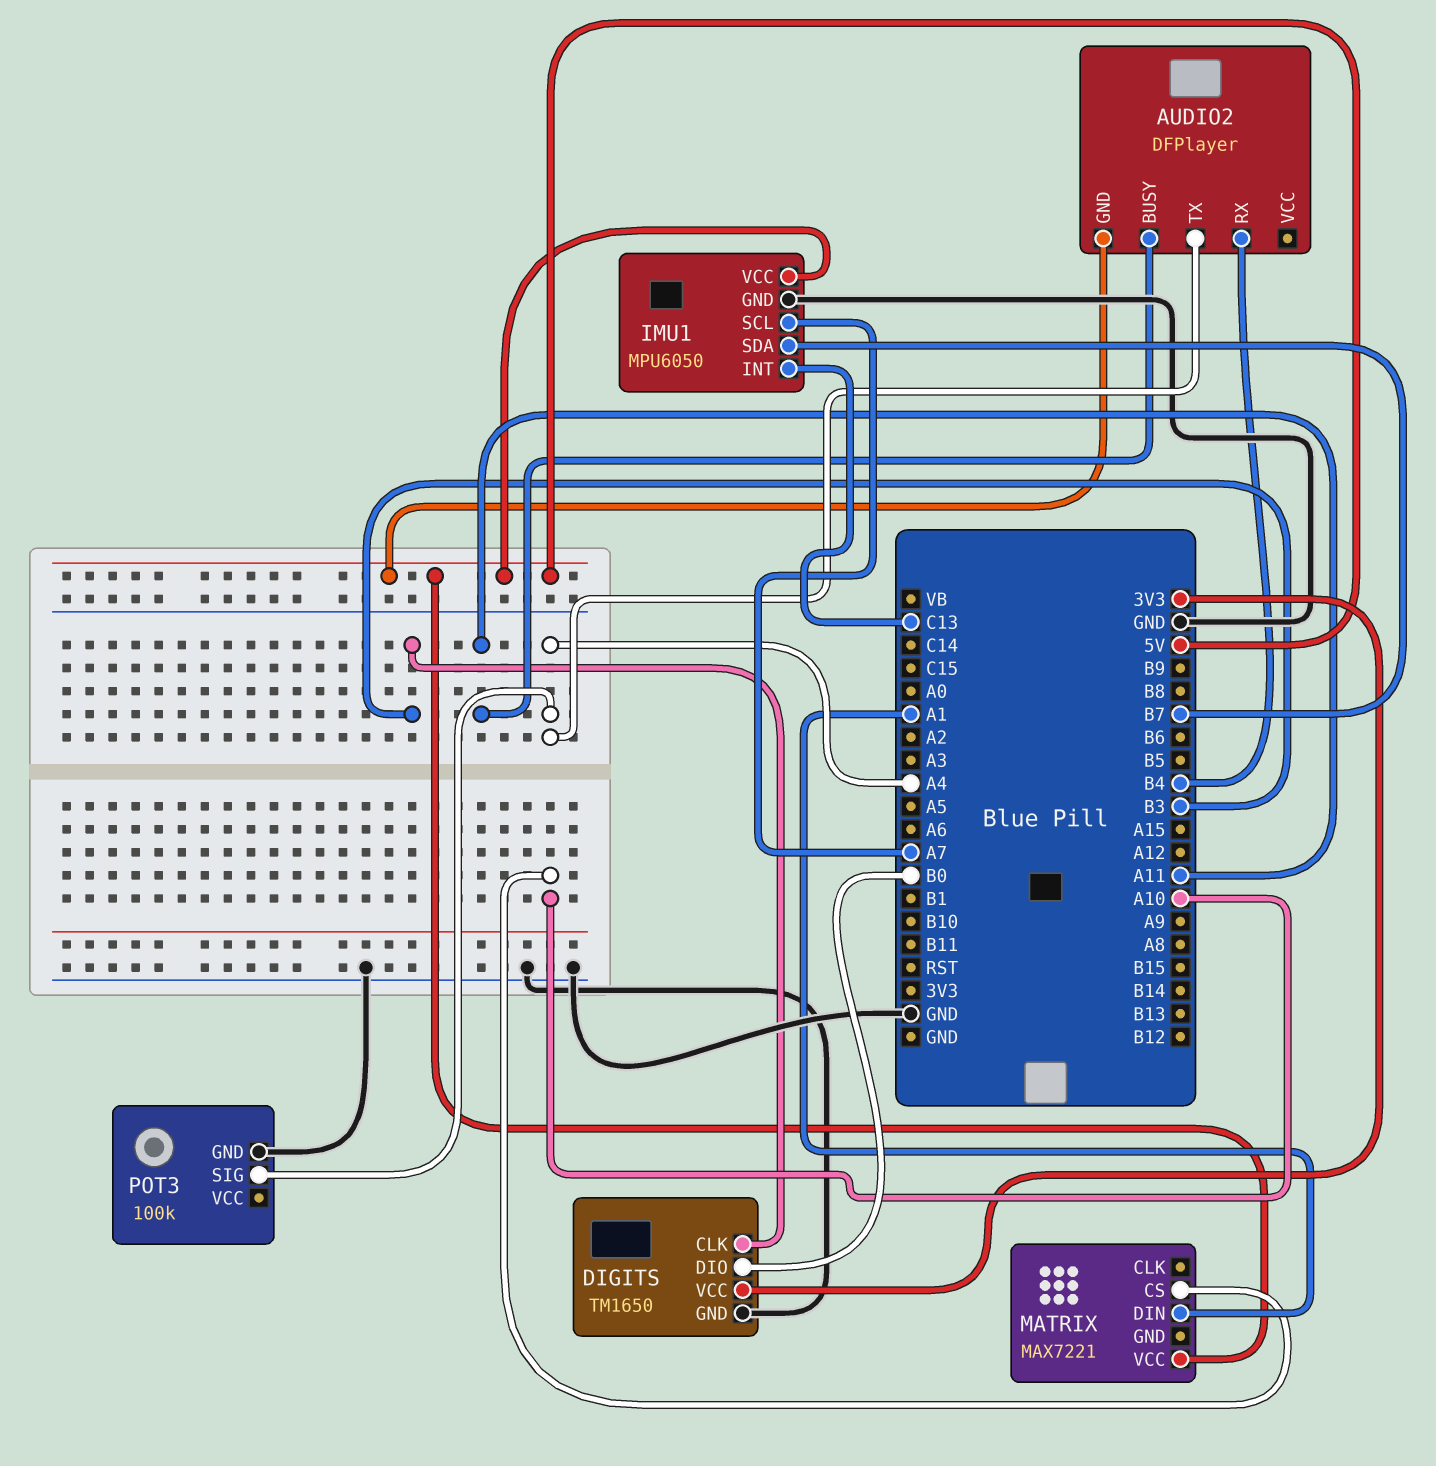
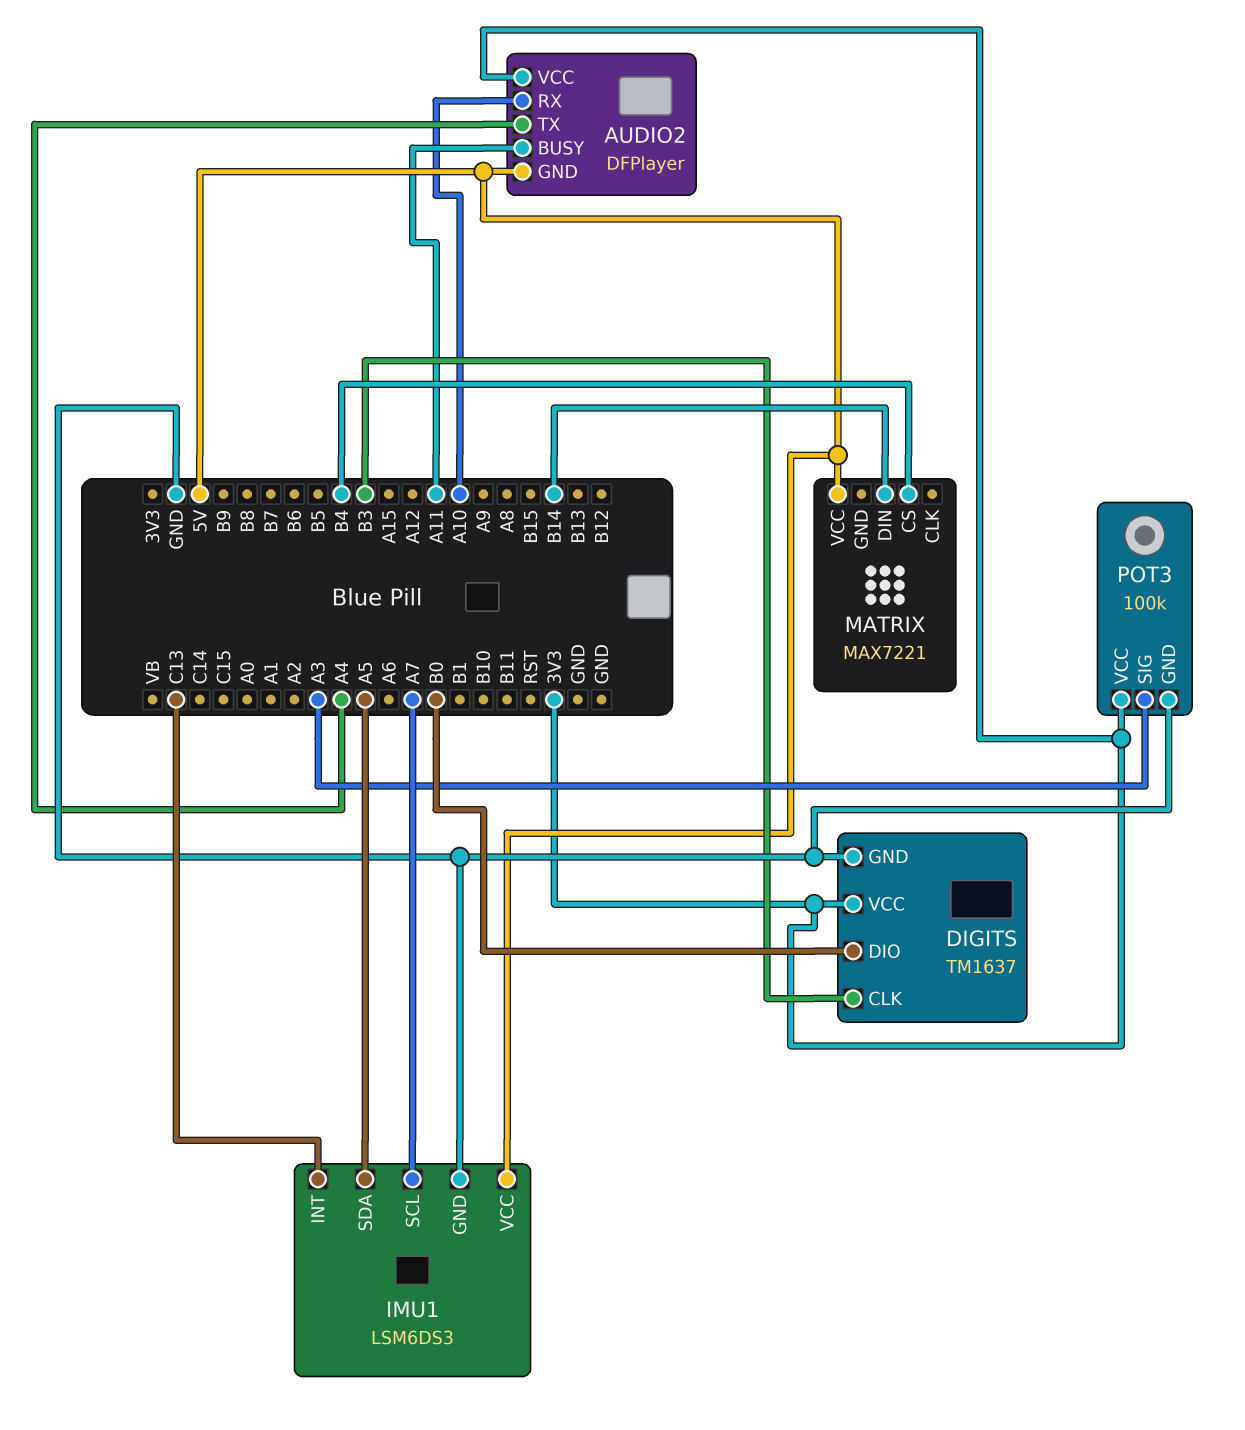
AUDIO2 pin RX: B4 -> A10
AUDIO2 pin VCC: none -> 3V3
DIGITS: TM1650 -> TM1637
IMU1: MPU6050 -> LSM6DS3
IMU1 pin SDA: B7 -> A5
MATRIX pin CS: A10 -> B4
MATRIX pin DIN: A1 -> B14
POT3 pin SIG: A4 -> A3
POT3 pin VCC: none -> 3V3

